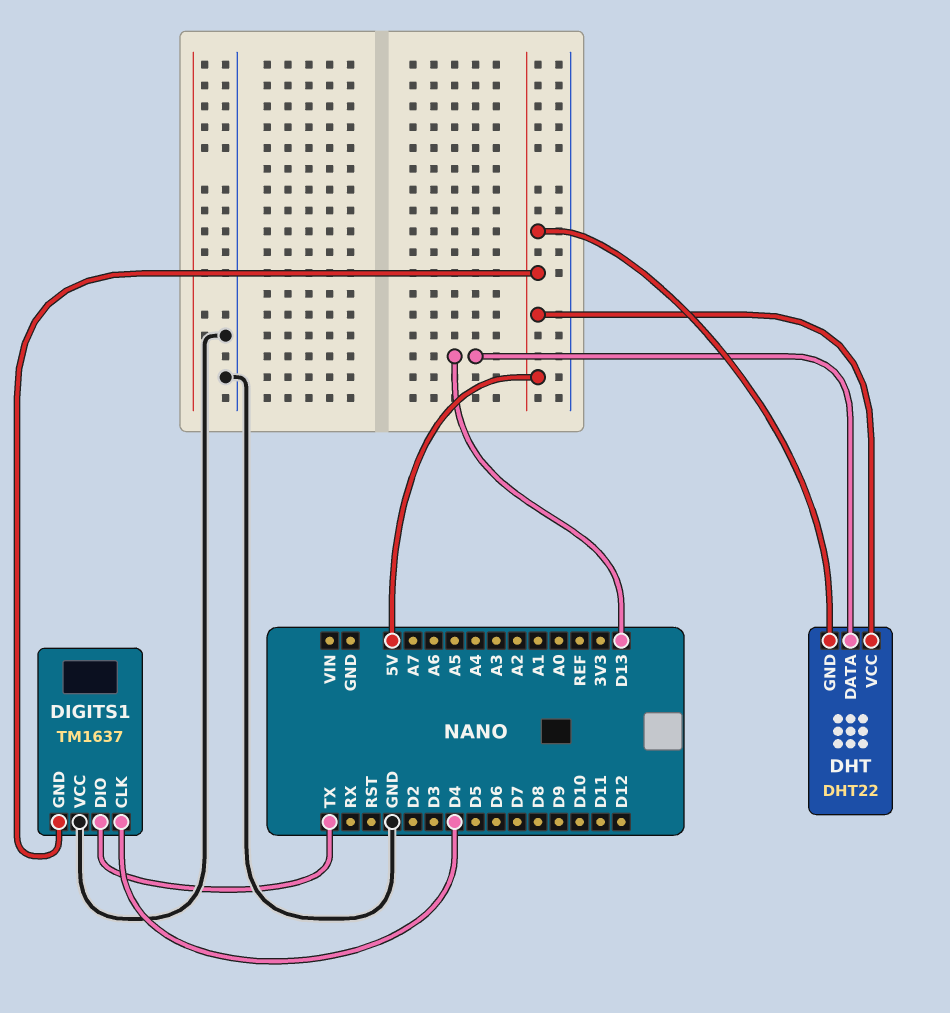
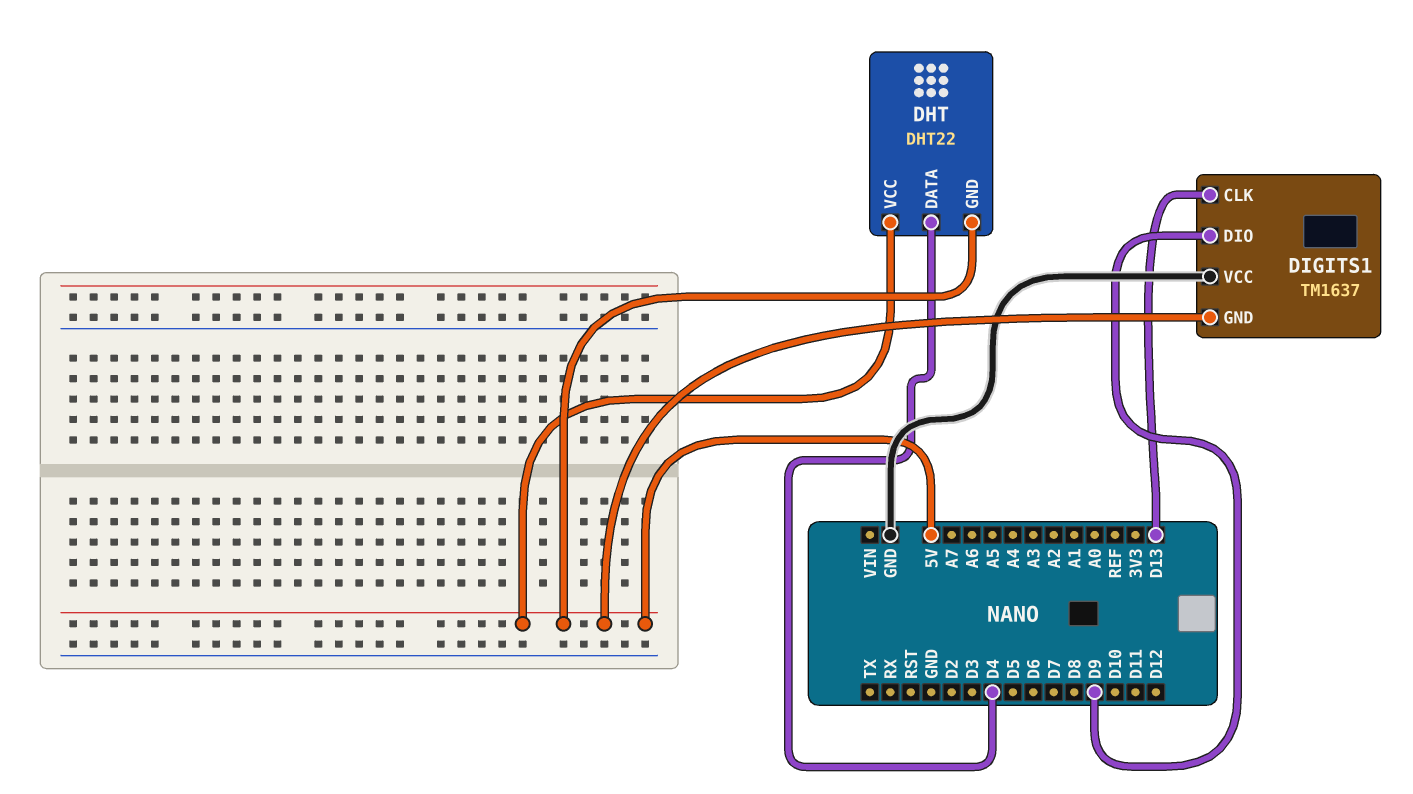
DHT pin DATA: D13 -> D4
DIGITS1 pin CLK: D4 -> D13
DIGITS1 pin DIO: TX -> D9

